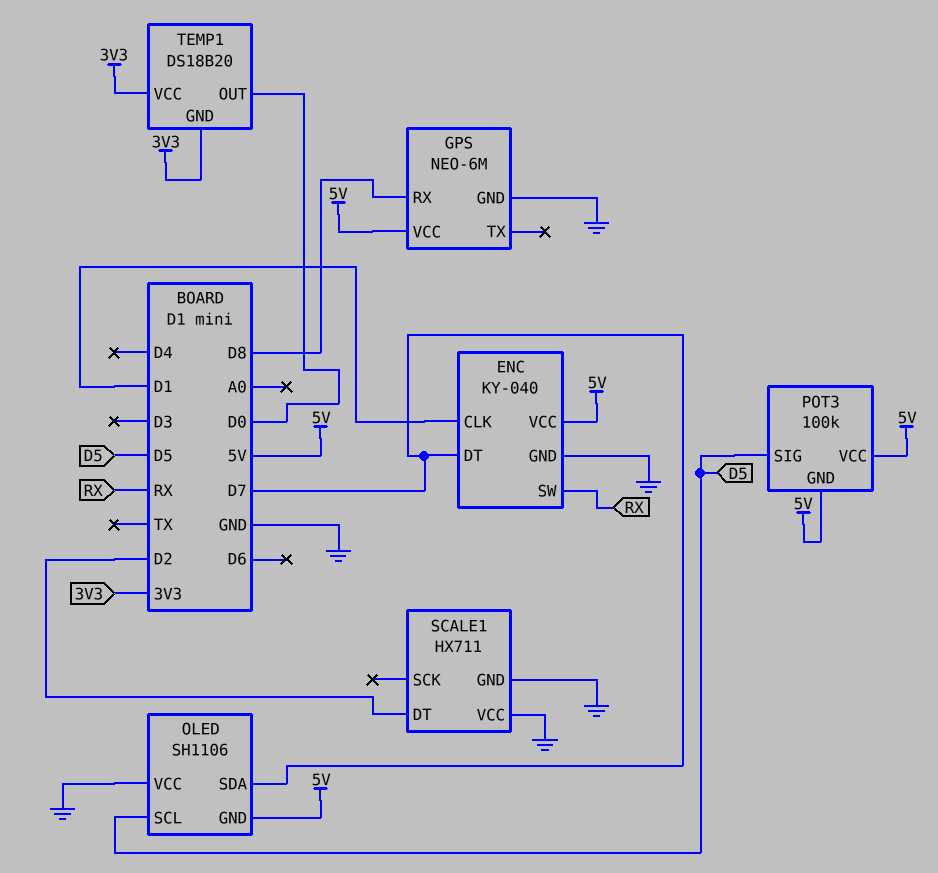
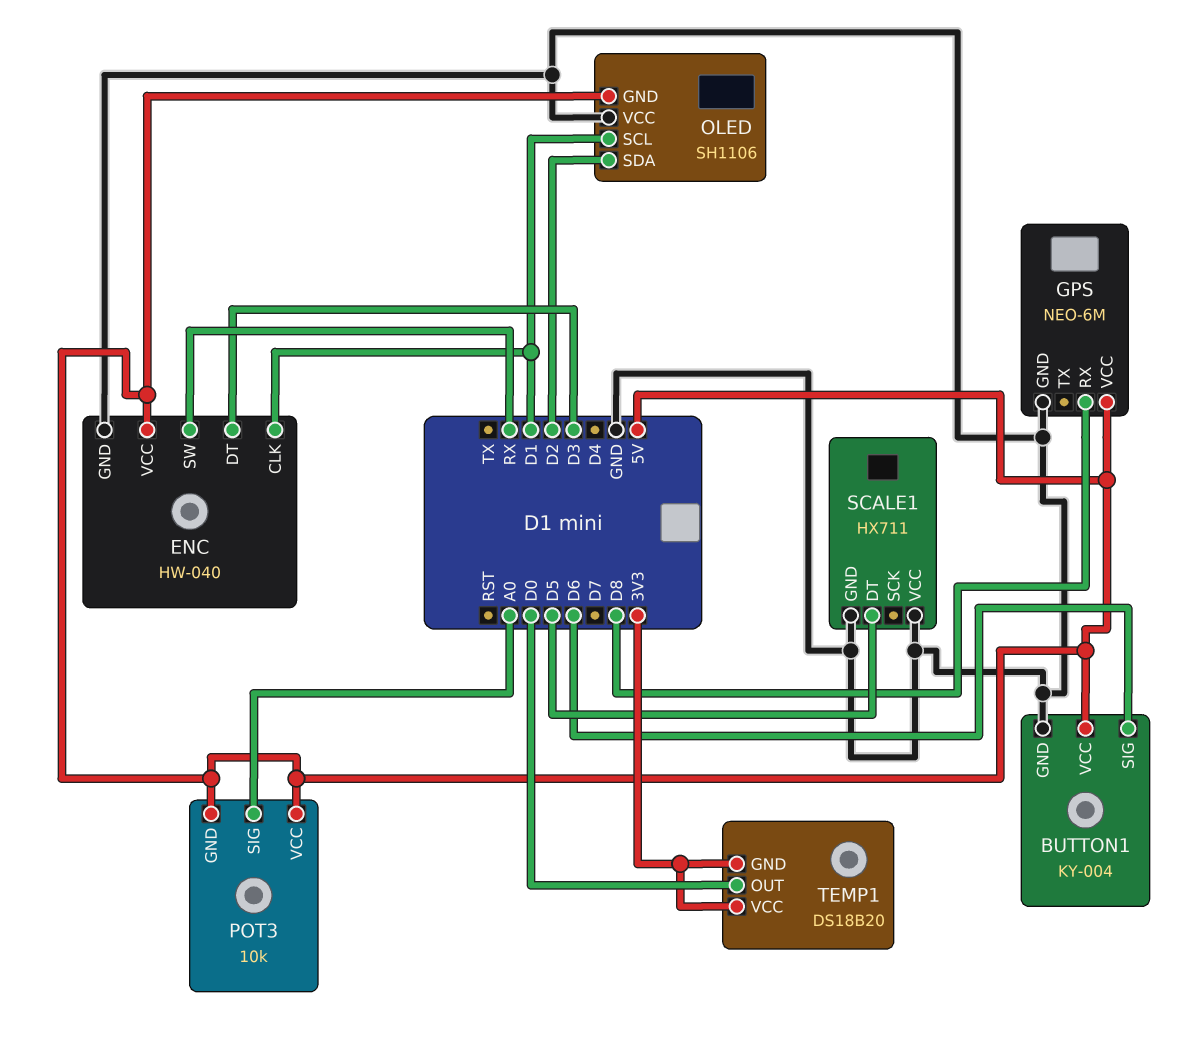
BUTTON1: none -> KY-004
BUTTON1 pin GND: none -> GND
BUTTON1 pin SIG: none -> D6
BUTTON1 pin VCC: none -> 5V
ENC: KY-040 -> HW-040
ENC pin DT: D7 -> D3
OLED pin SCL: D5 -> D1
OLED pin SDA: D7 -> D2
POT3: 100k -> 10k
POT3 pin SIG: D5 -> A0
SCALE1 pin DT: D2 -> D5

